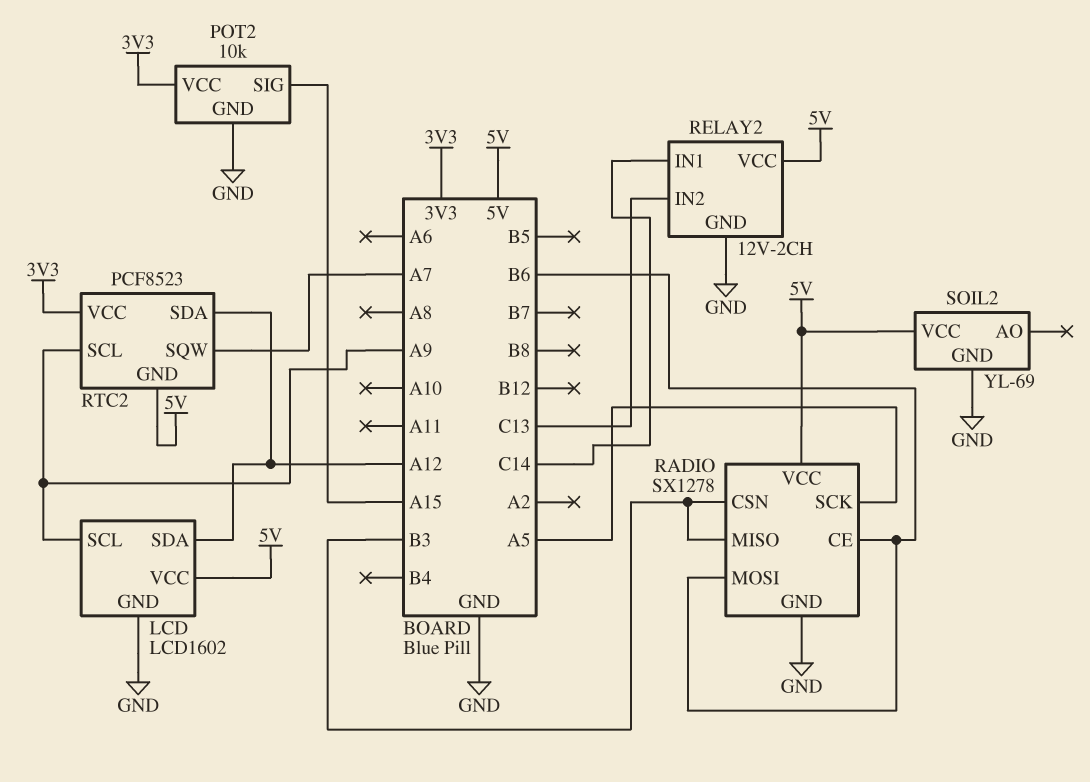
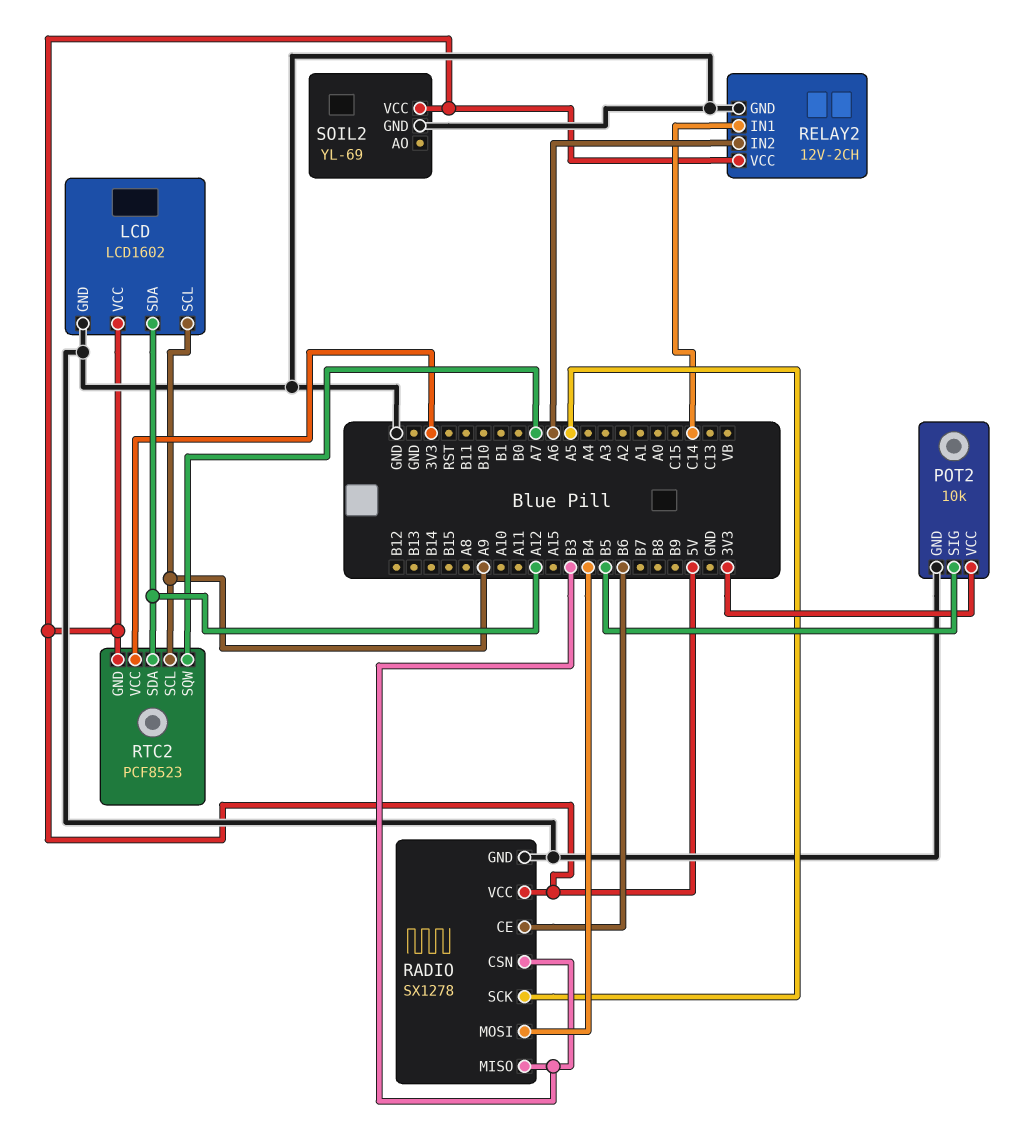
POT2 pin SIG: A15 -> B5
RADIO pin MOSI: B6 -> B4
RELAY2 pin IN2: C13 -> A6

